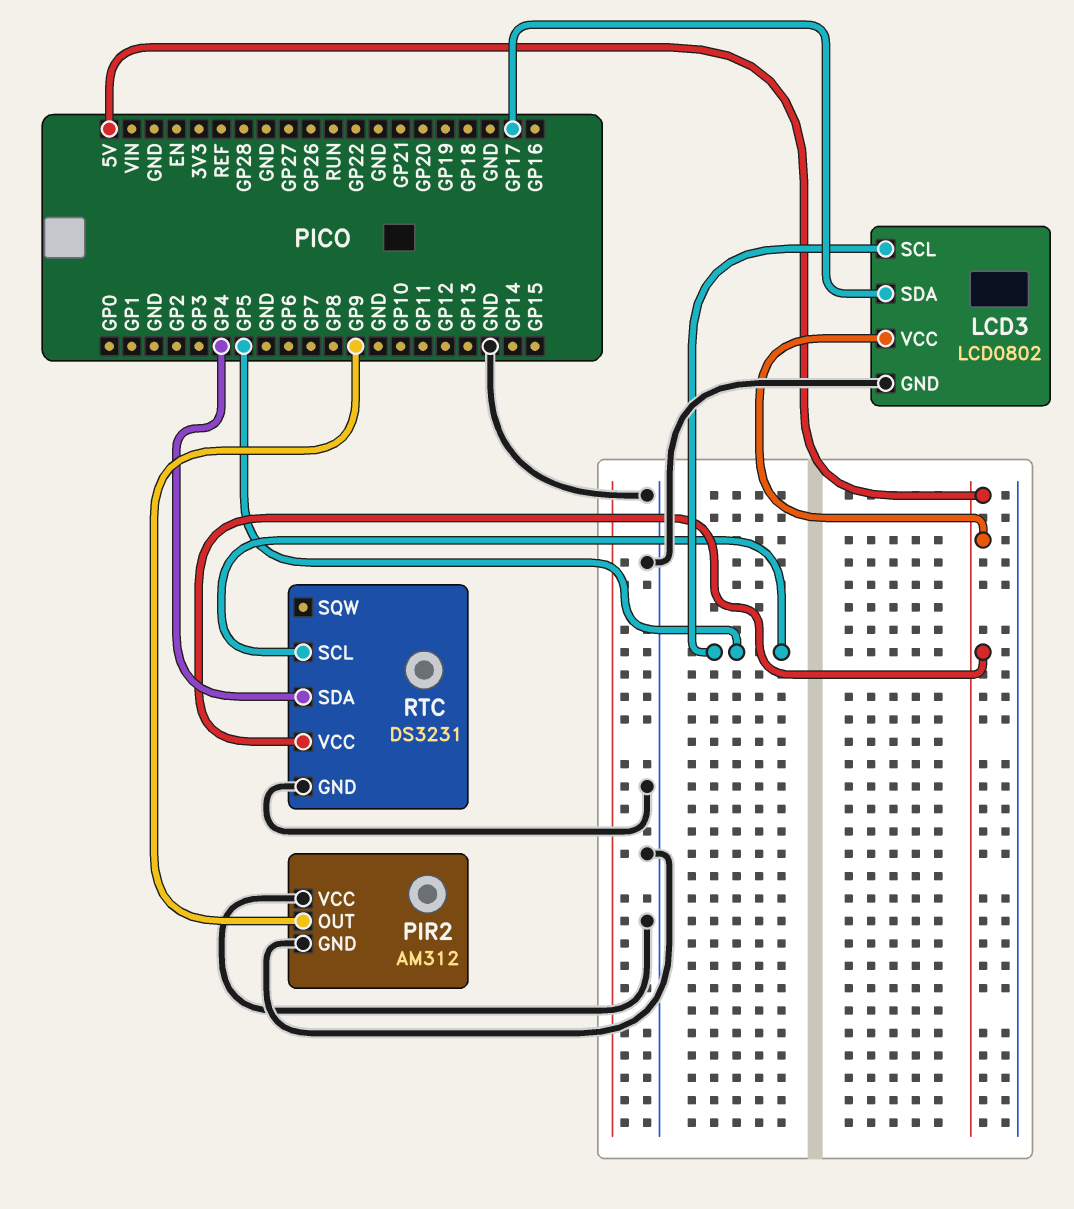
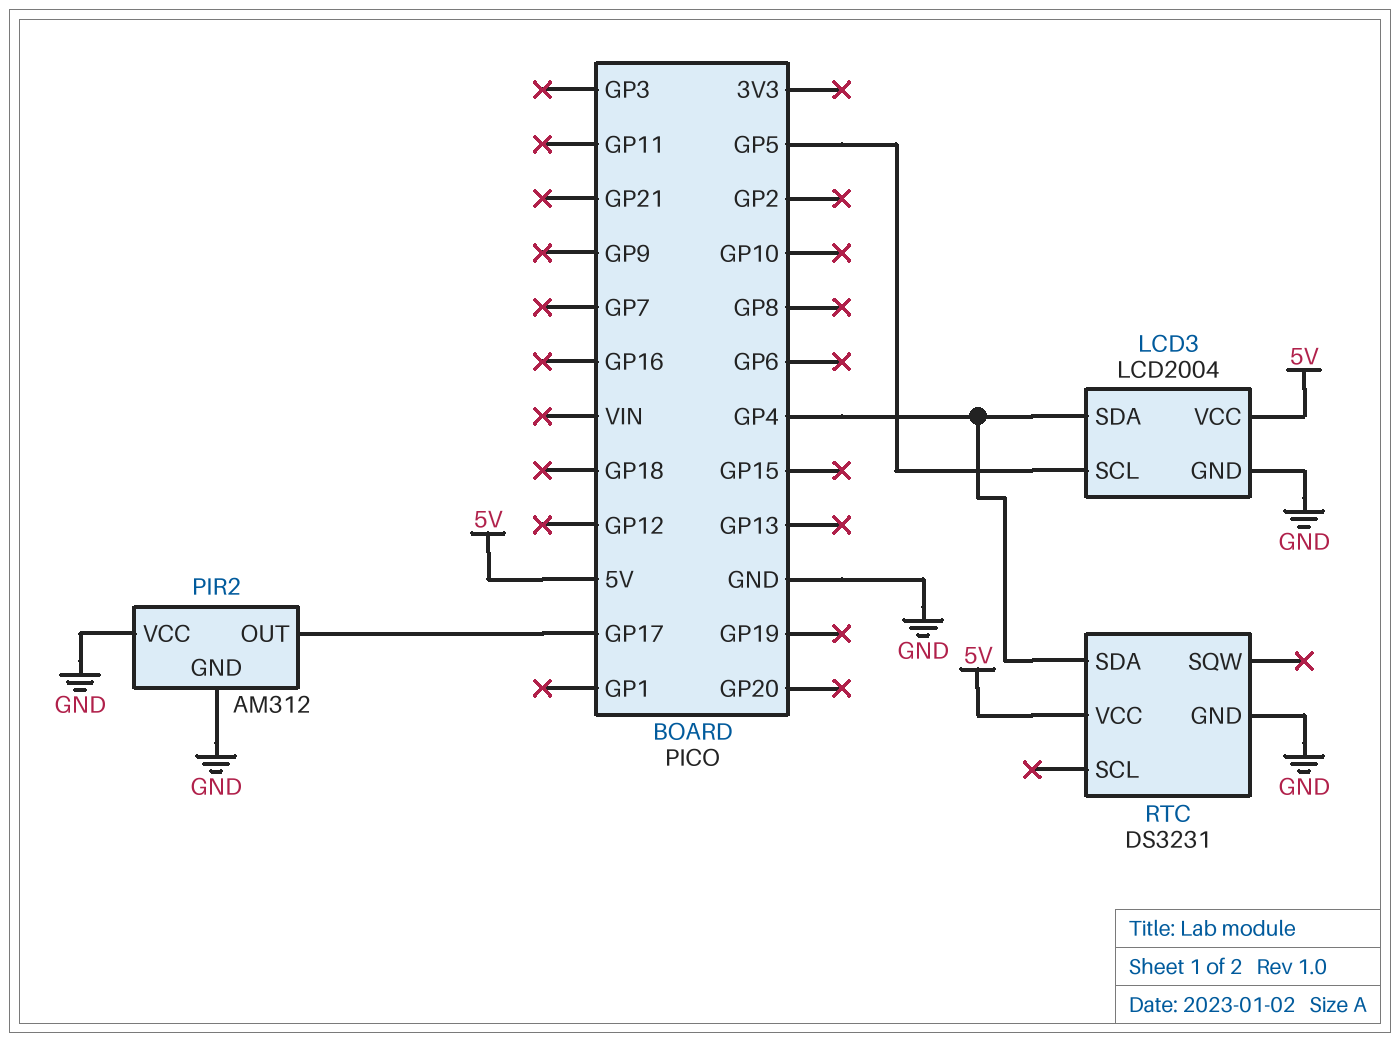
LCD3: LCD0802 -> LCD2004
LCD3 pin SDA: GP17 -> GP4
PIR2 pin OUT: GP9 -> GP17
RTC pin SCL: GP5 -> none

